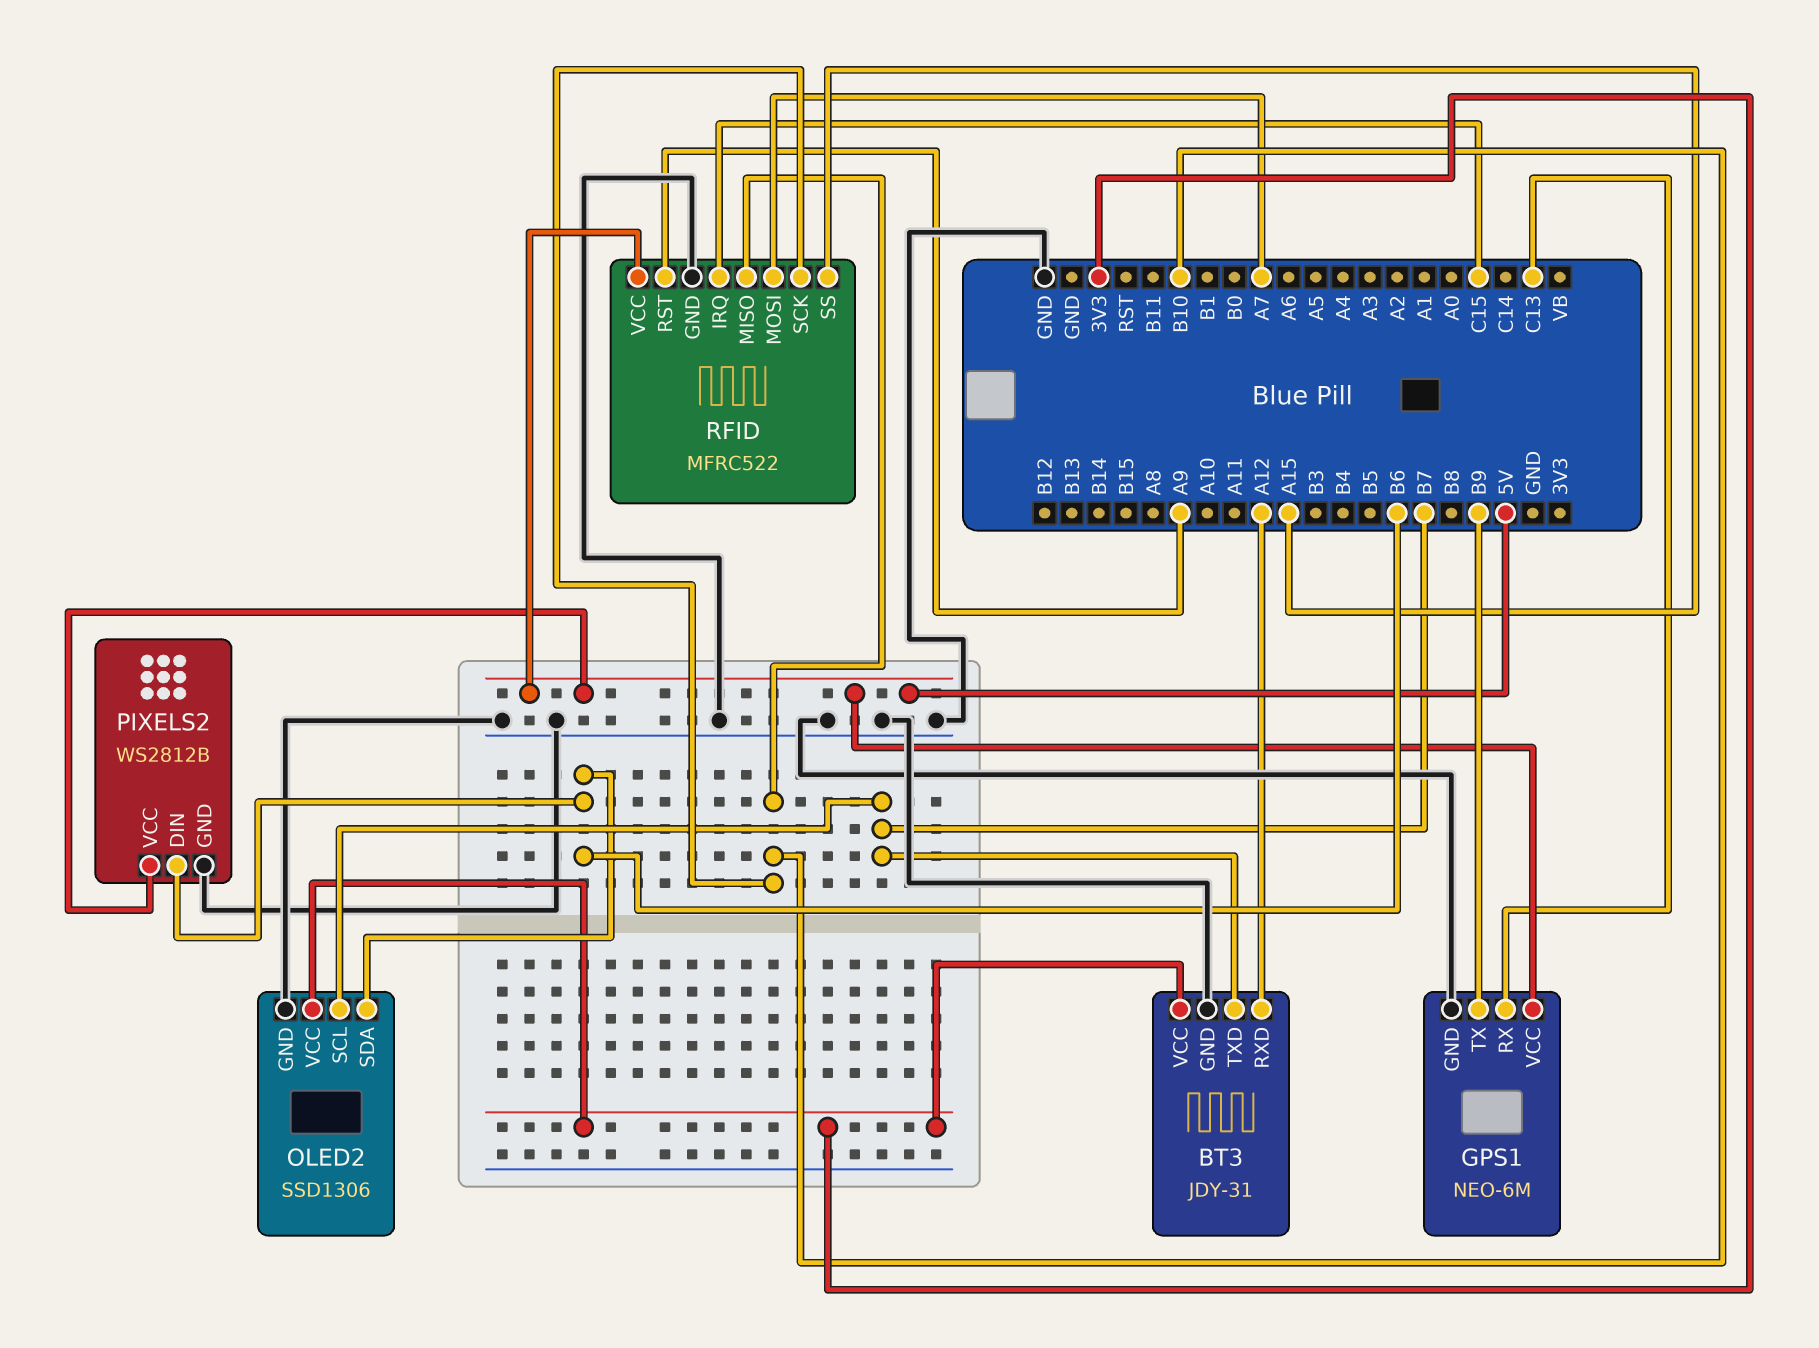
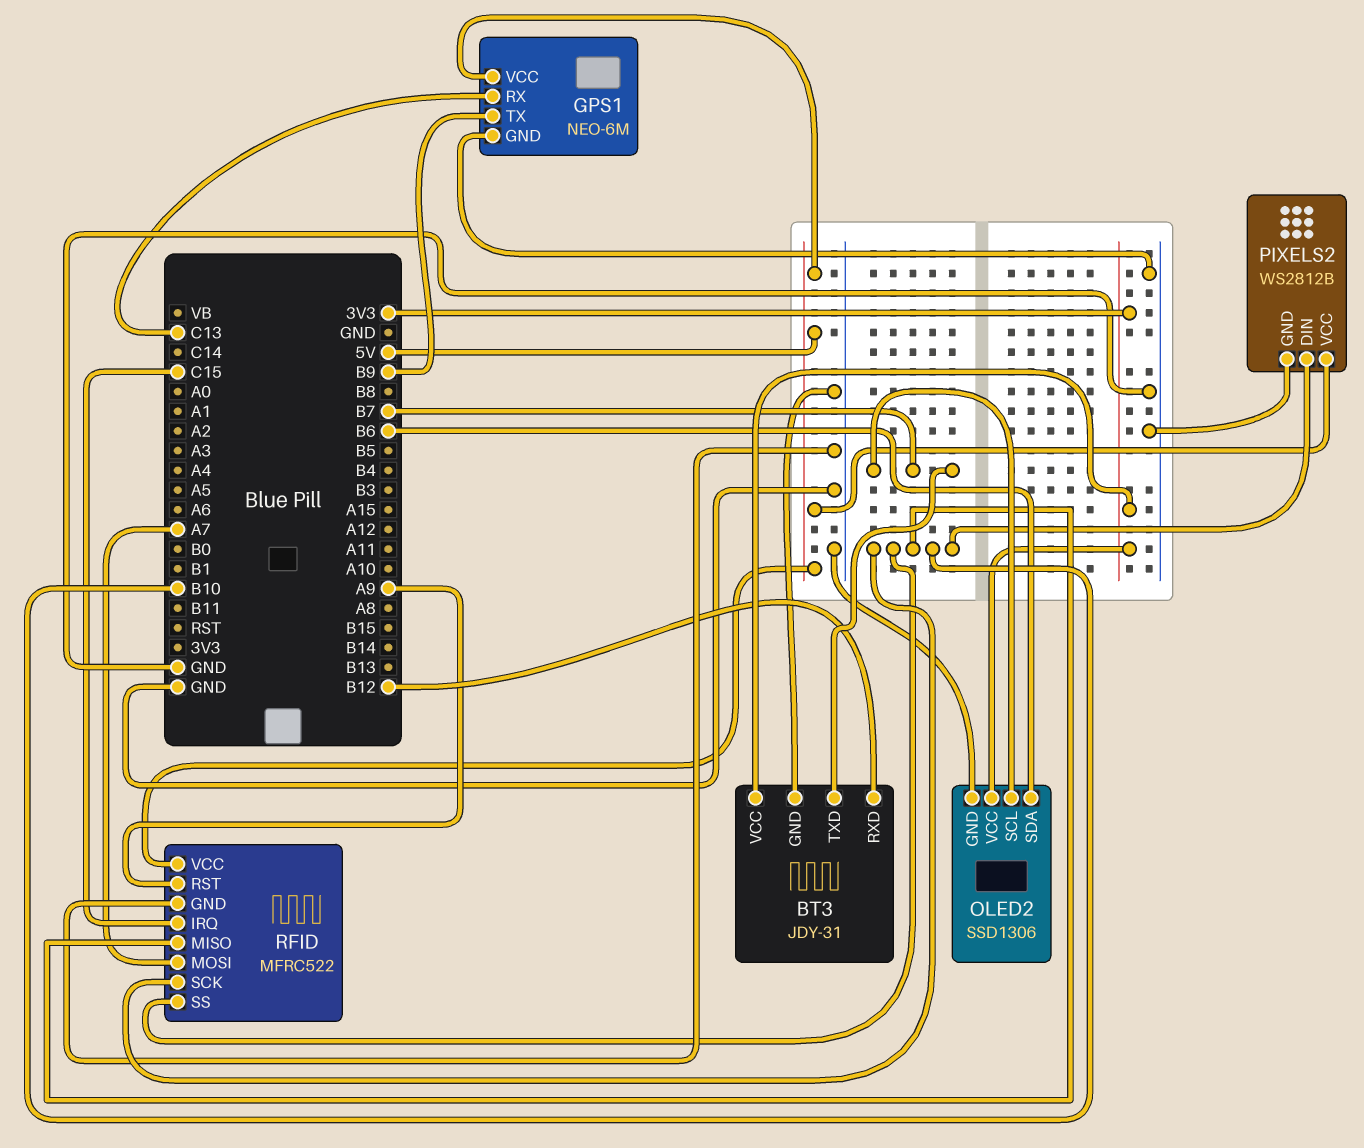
BT3 pin RXD: A12 -> B12
PIXELS2 pin DIN: B6 -> B10
RFID pin SS: A15 -> B10

